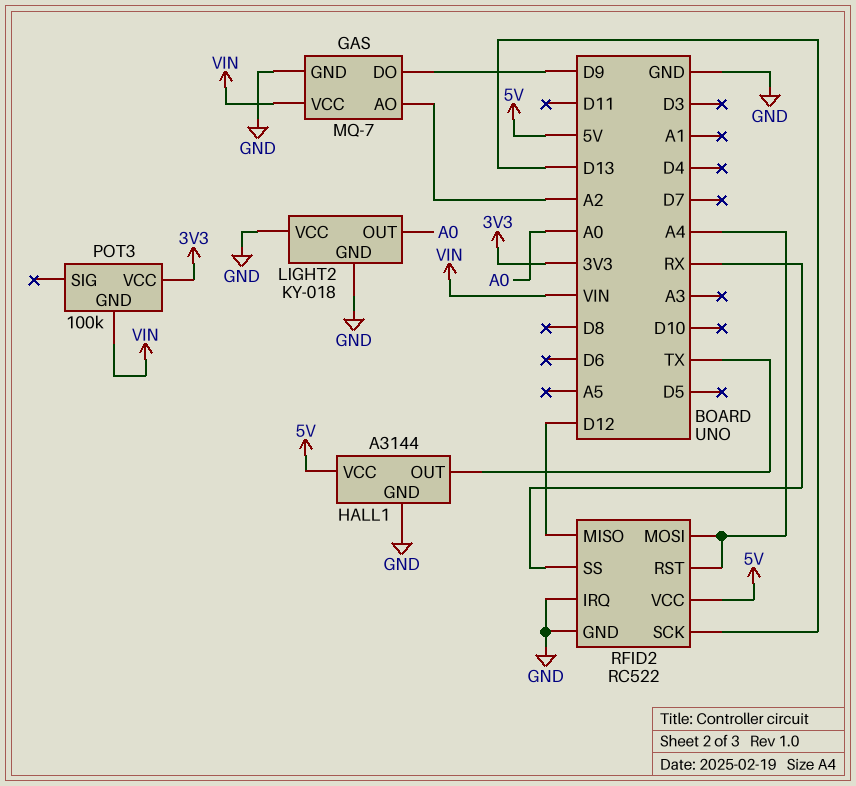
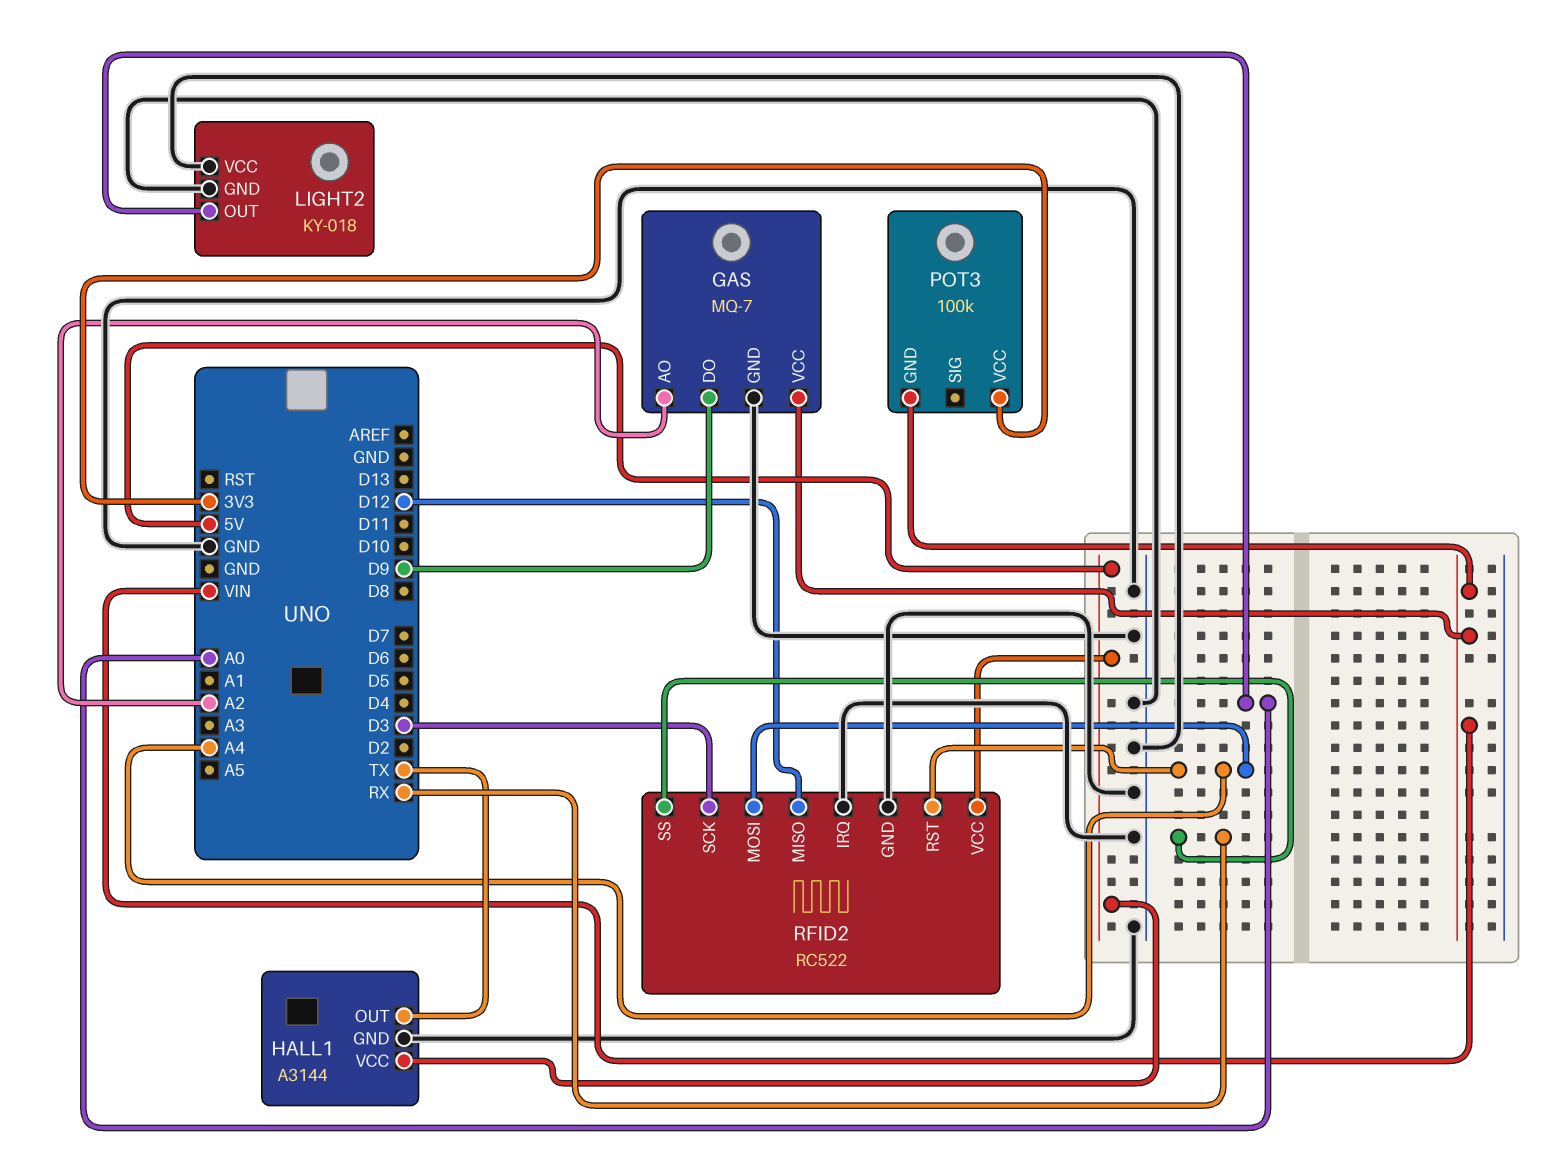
RFID2 pin SCK: D13 -> D3

